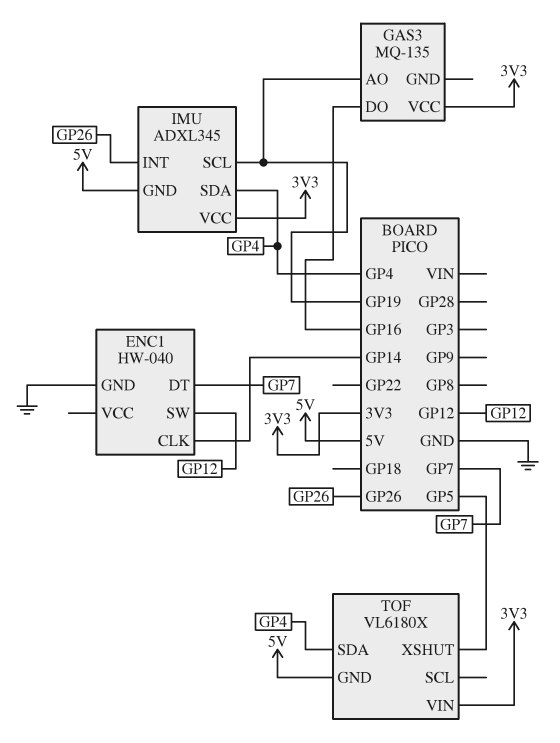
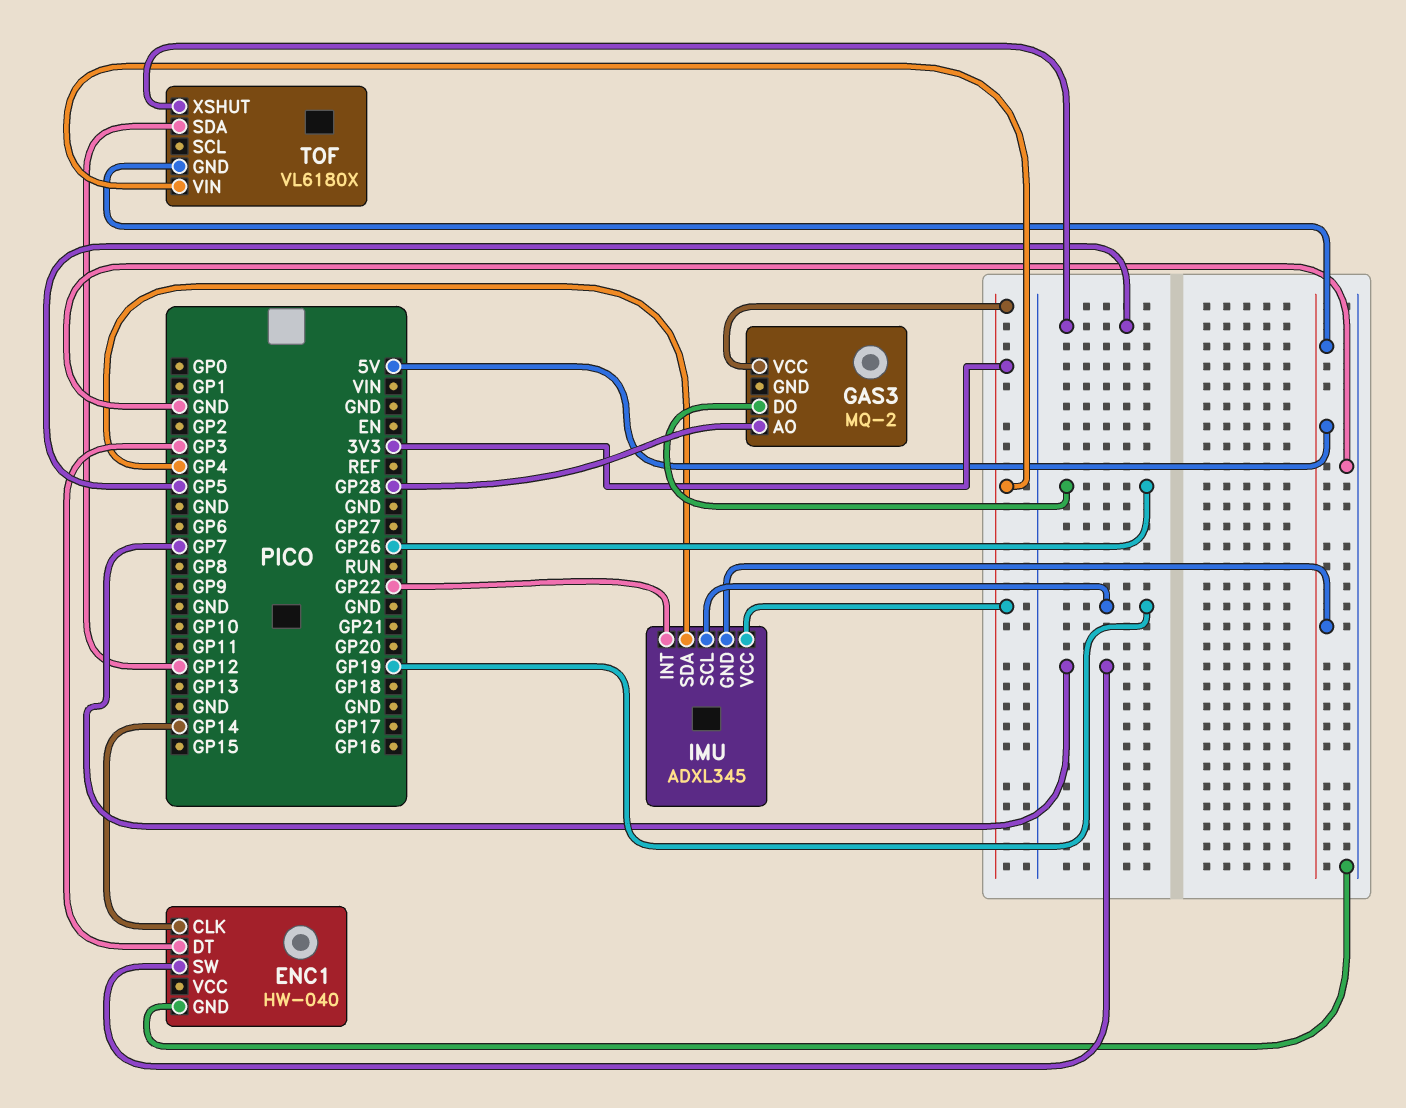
ENC1 pin DT: GP7 -> GP3
ENC1 pin SW: GP12 -> GP7
GAS3: MQ-135 -> MQ-2
GAS3 pin AO: GP19 -> GP28
GAS3 pin DO: GP16 -> GP26
IMU pin INT: GP26 -> GP22
TOF pin SDA: GP4 -> GP12

